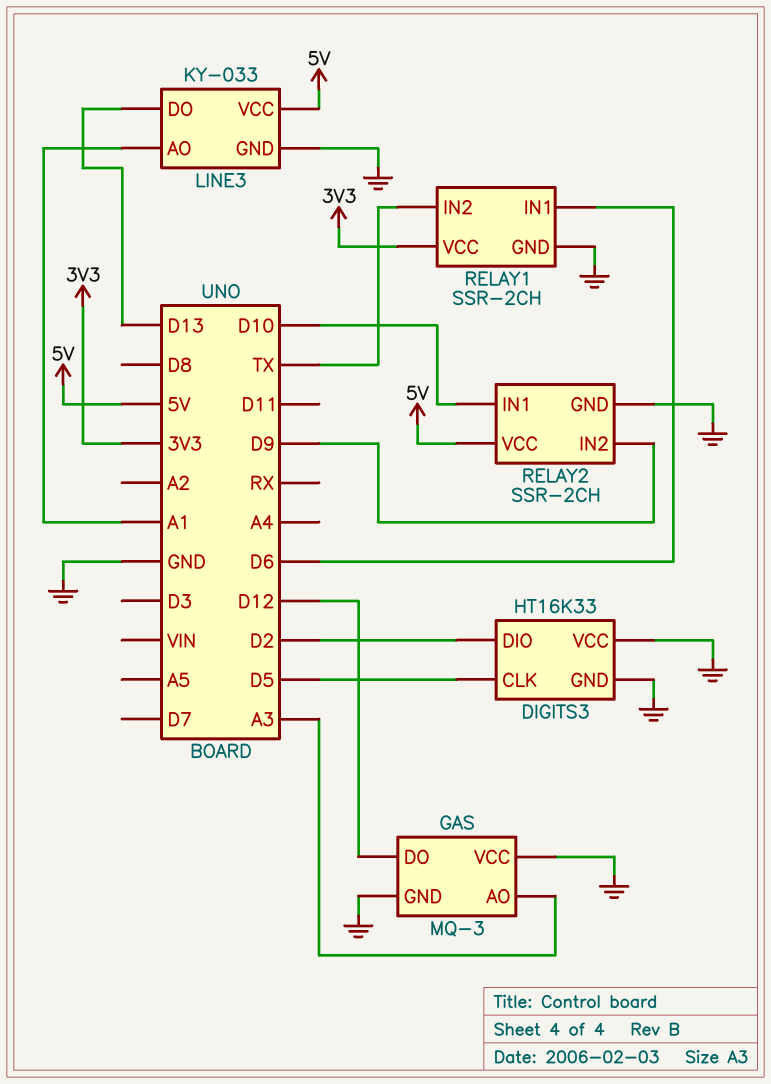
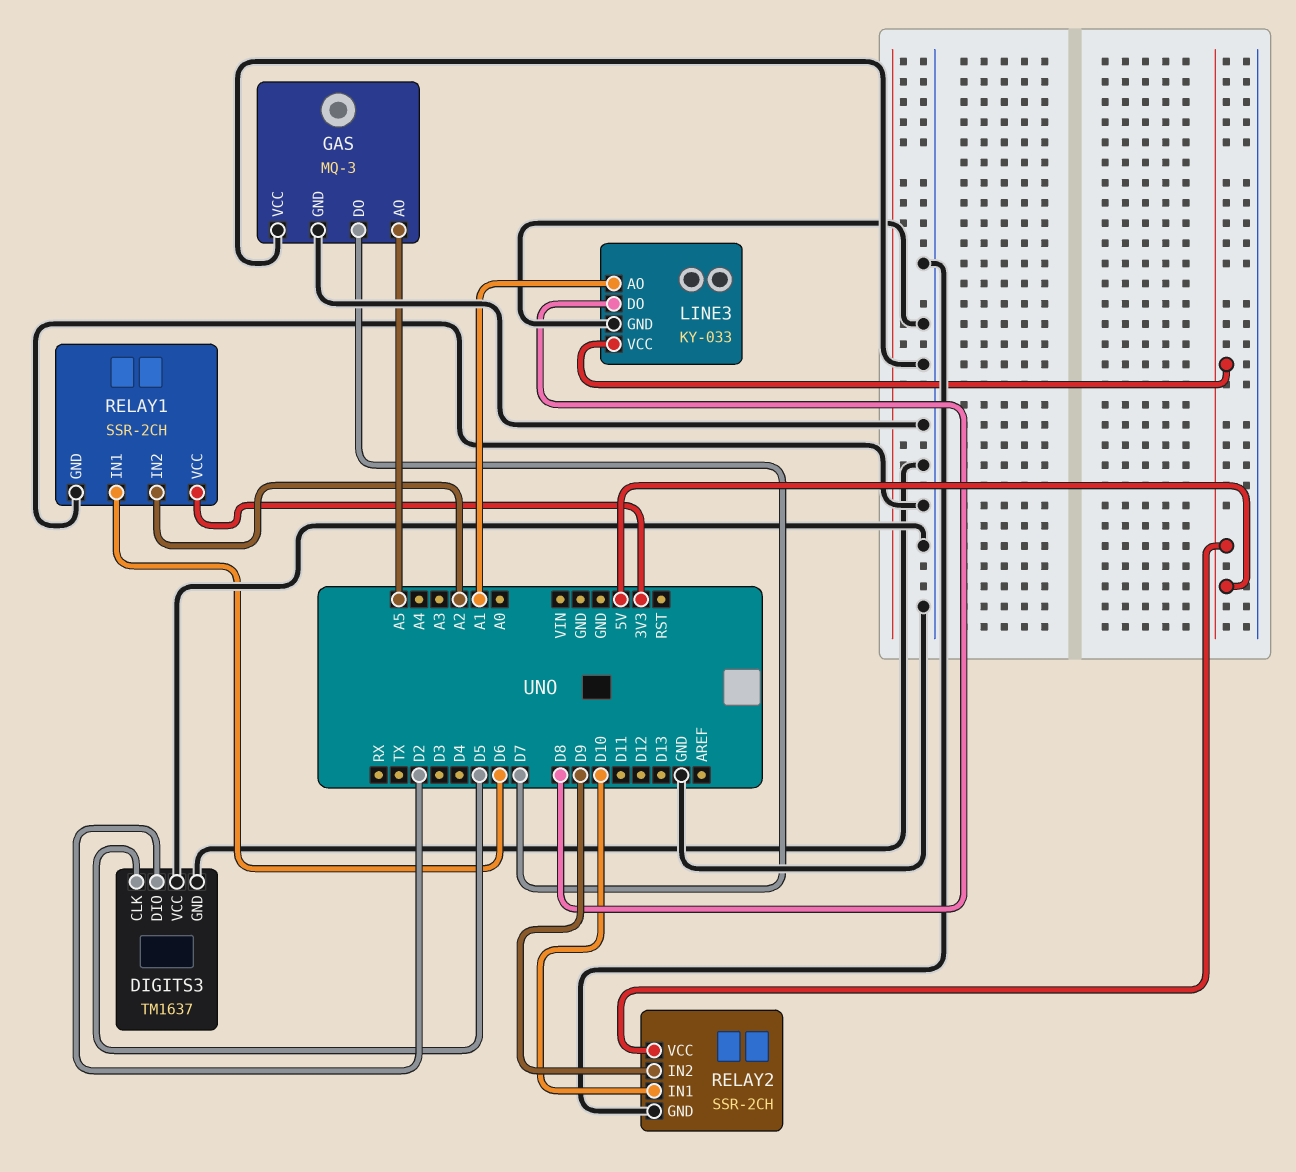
DIGITS3: HT16K33 -> TM1637
GAS pin AO: A3 -> A5
GAS pin DO: D12 -> D7
LINE3 pin DO: D13 -> D8
RELAY1 pin IN2: TX -> A2

